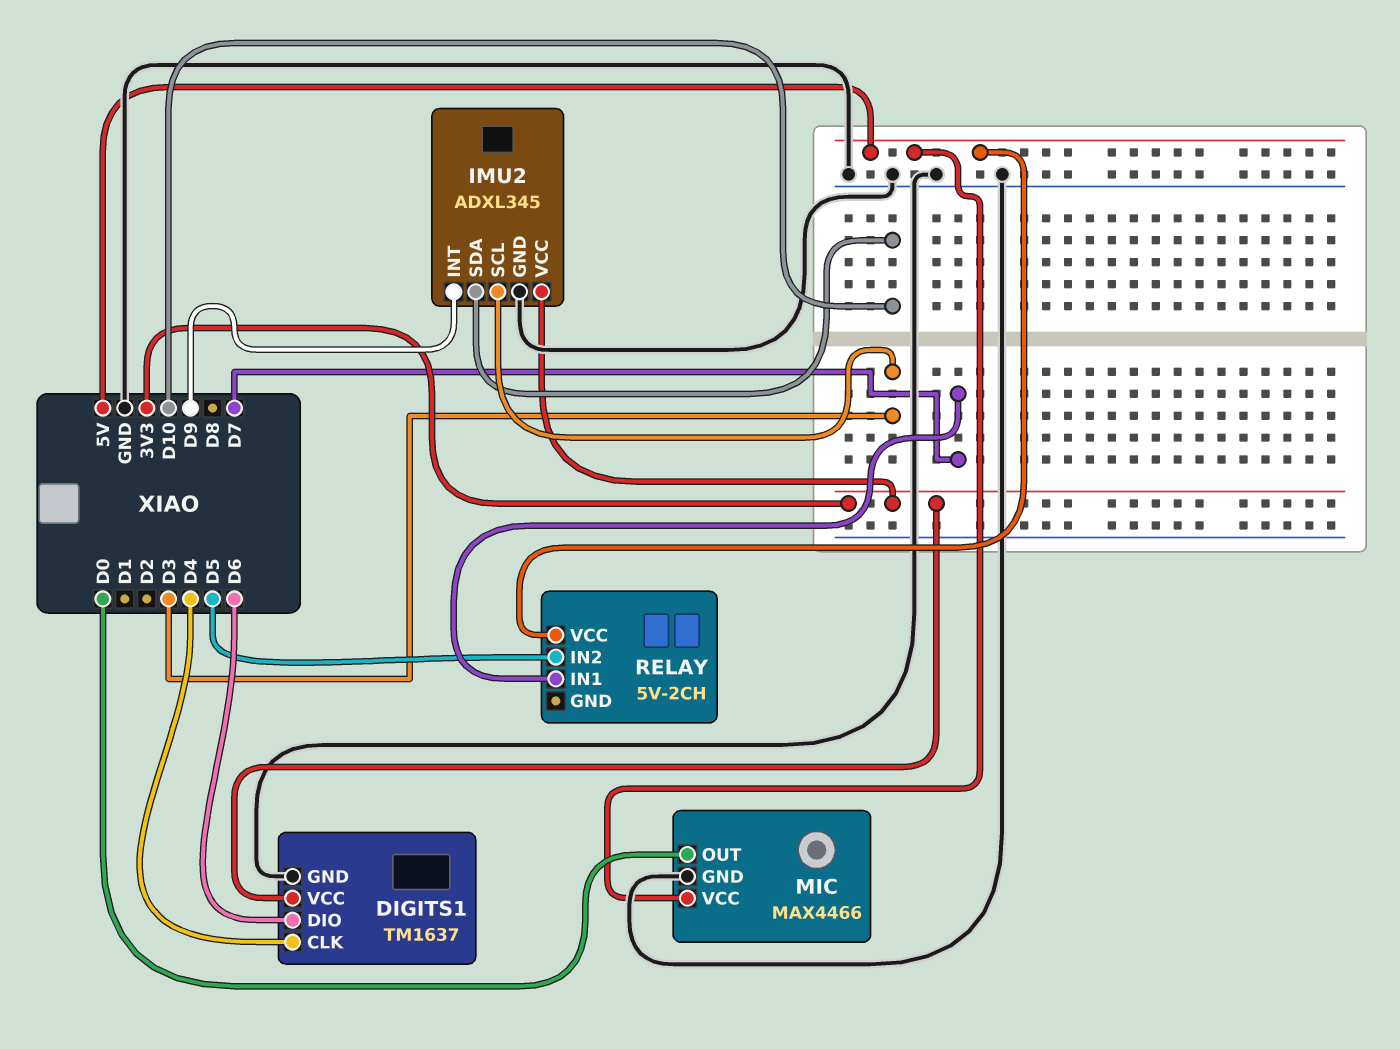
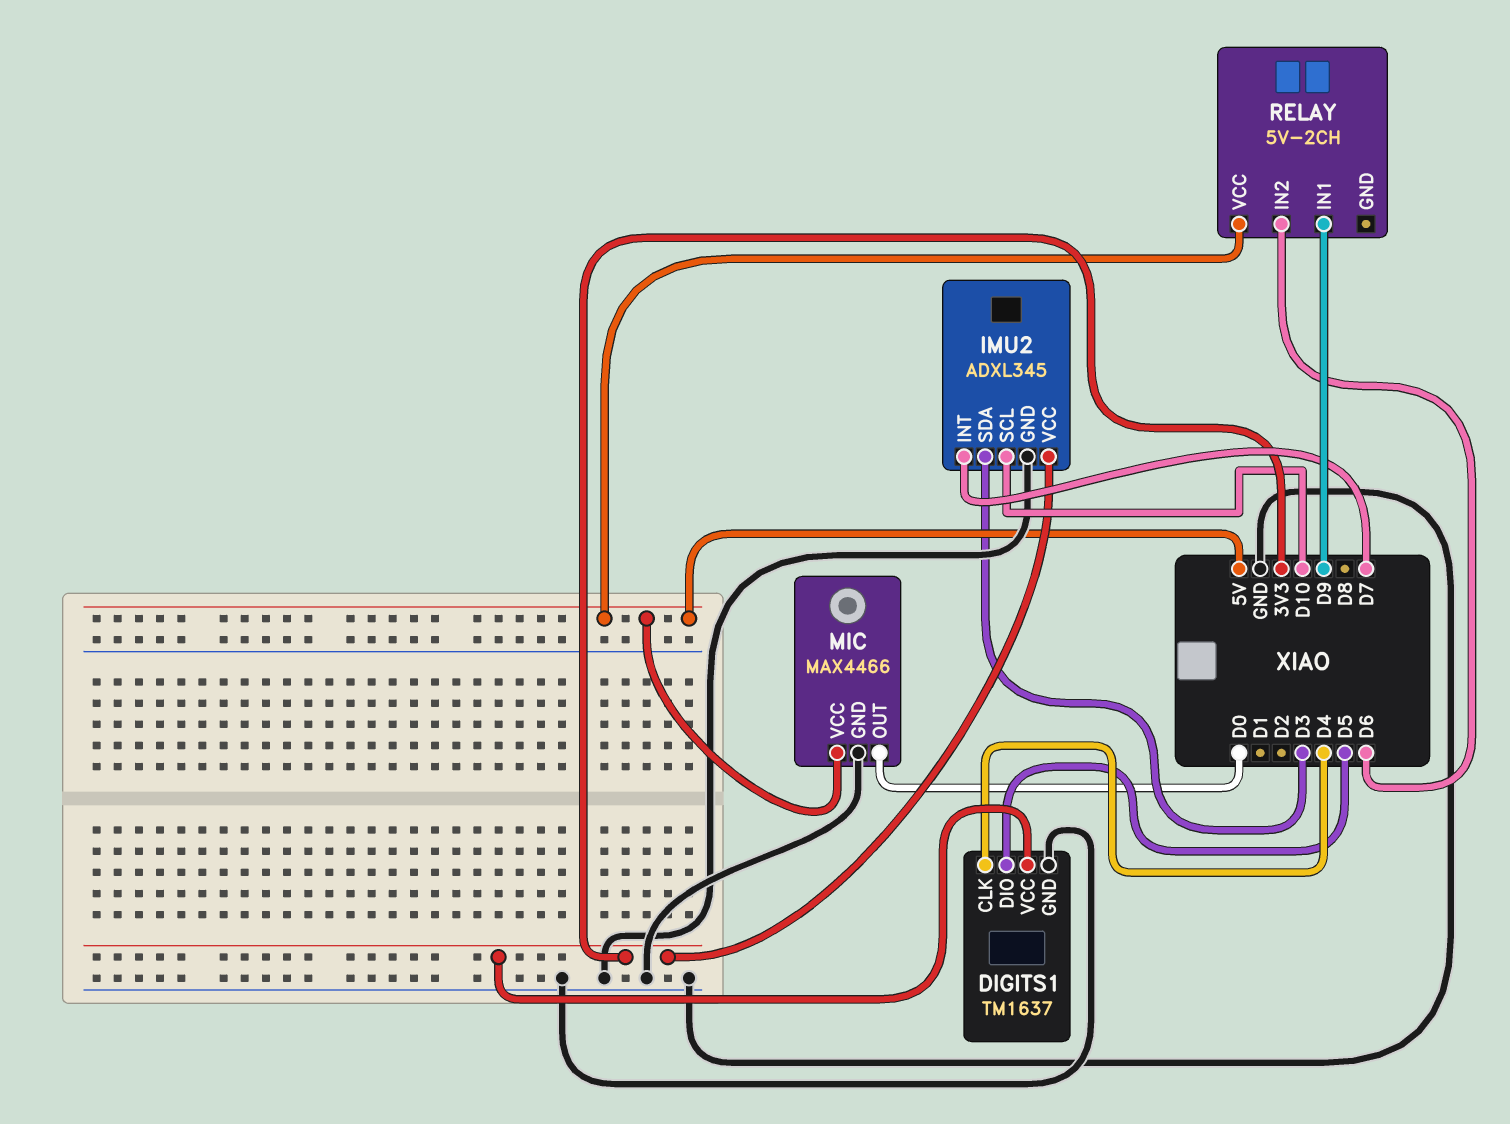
DIGITS1 pin DIO: D6 -> D5
IMU2 pin INT: D9 -> D7
IMU2 pin SCL: D3 -> D10
IMU2 pin SDA: D10 -> D3
RELAY pin IN1: D7 -> D9
RELAY pin IN2: D5 -> D6

